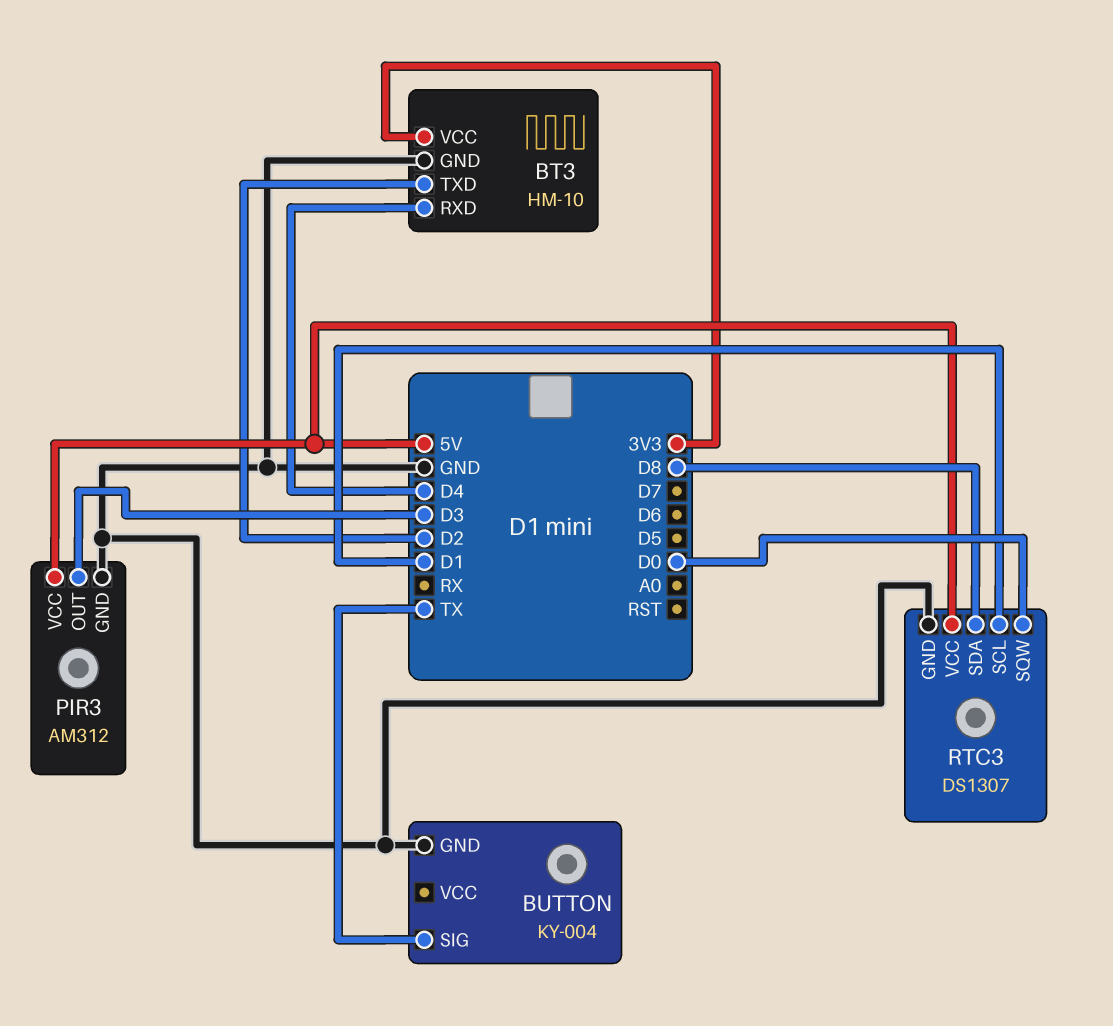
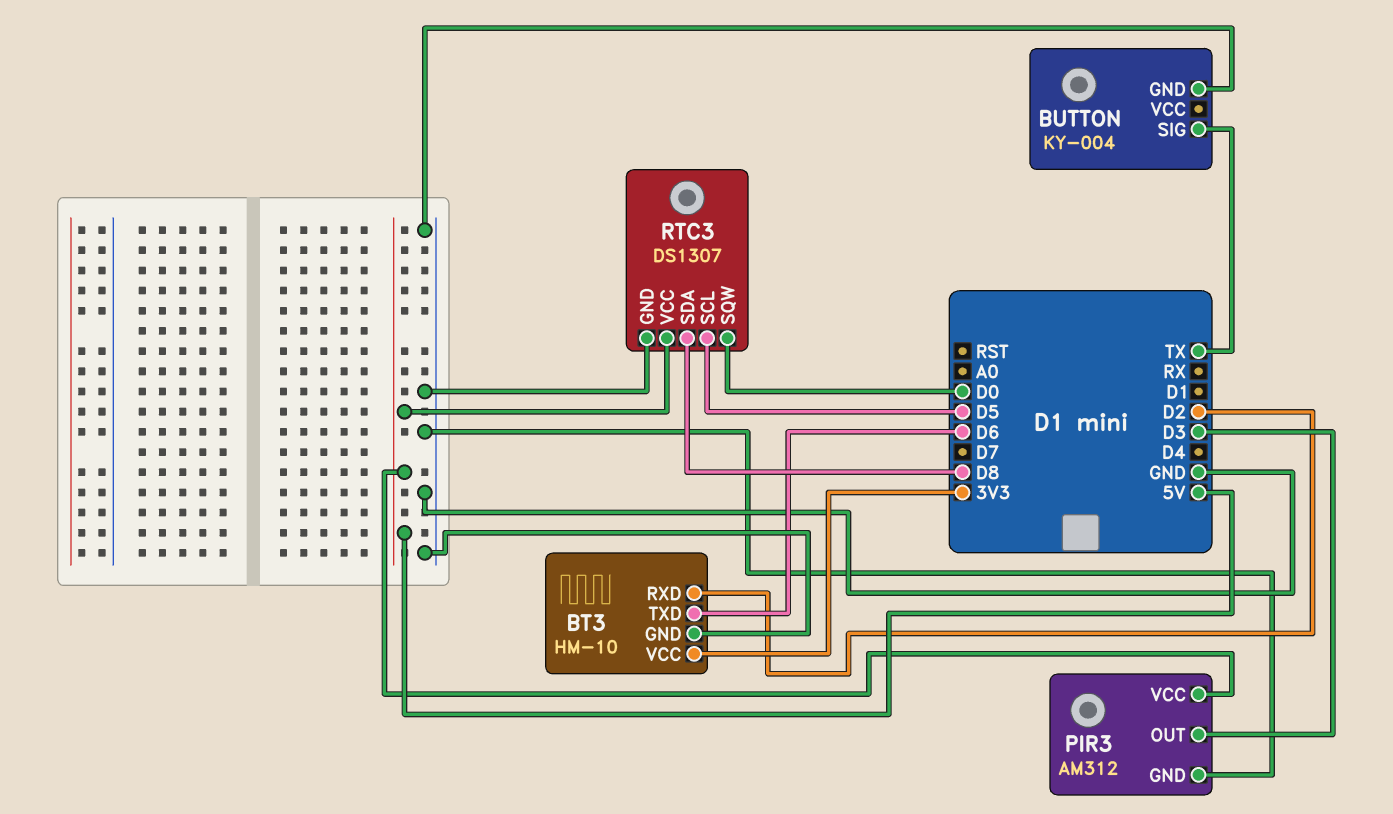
BT3 pin RXD: D4 -> D2
BT3 pin TXD: D2 -> D6
RTC3 pin SCL: D1 -> D5

